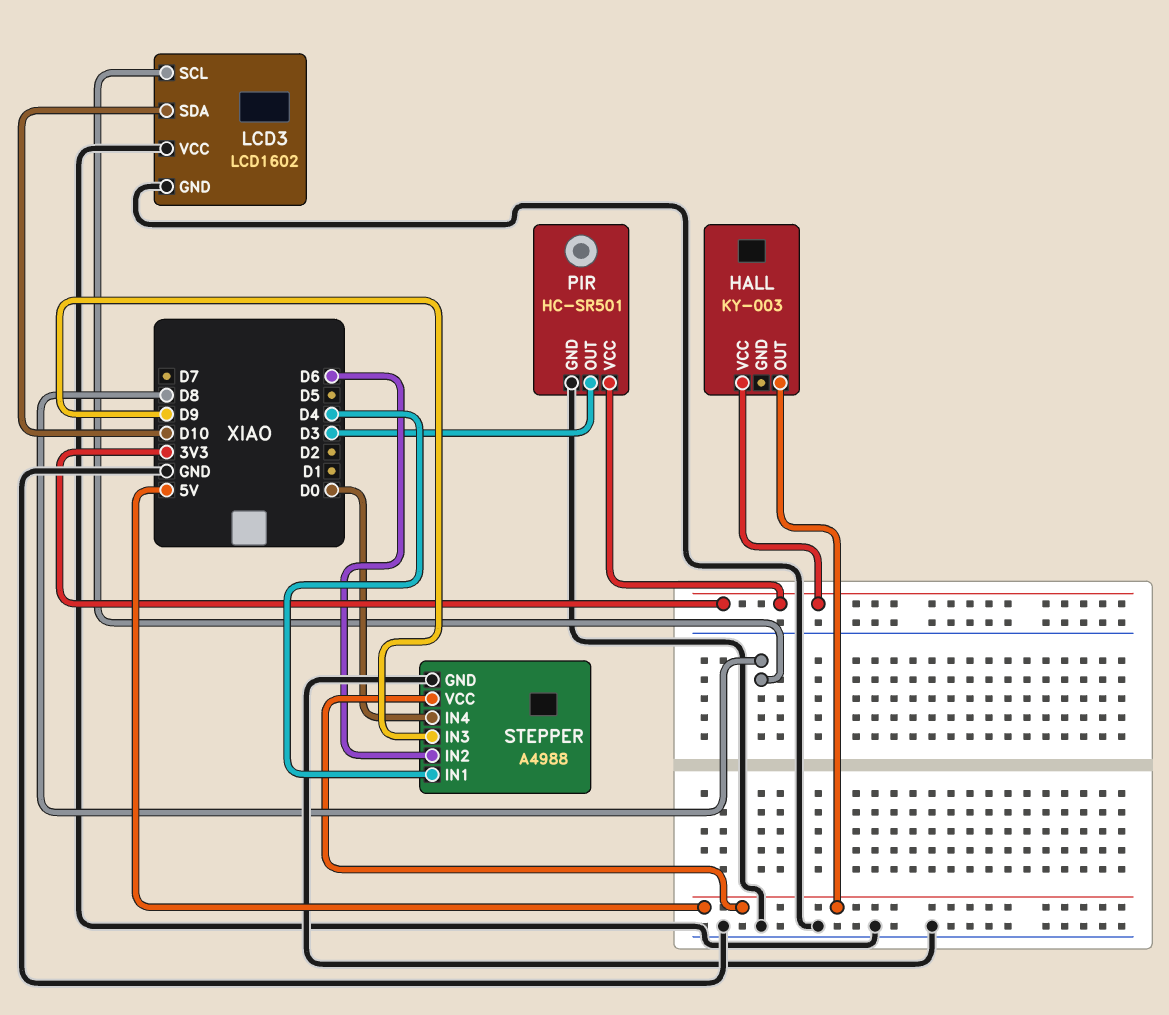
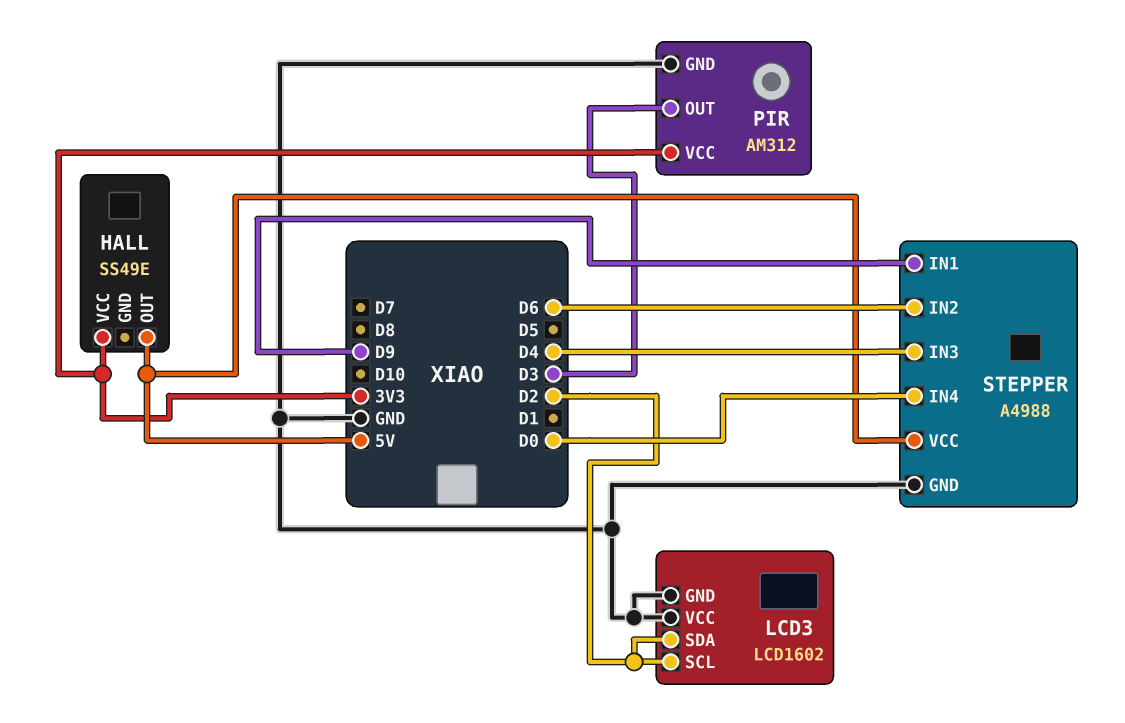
HALL: KY-003 -> SS49E
LCD3 pin SCL: D8 -> D2
LCD3 pin SDA: D10 -> D2
PIR: HC-SR501 -> AM312
STEPPER pin IN1: D4 -> D9
STEPPER pin IN3: D9 -> D4

